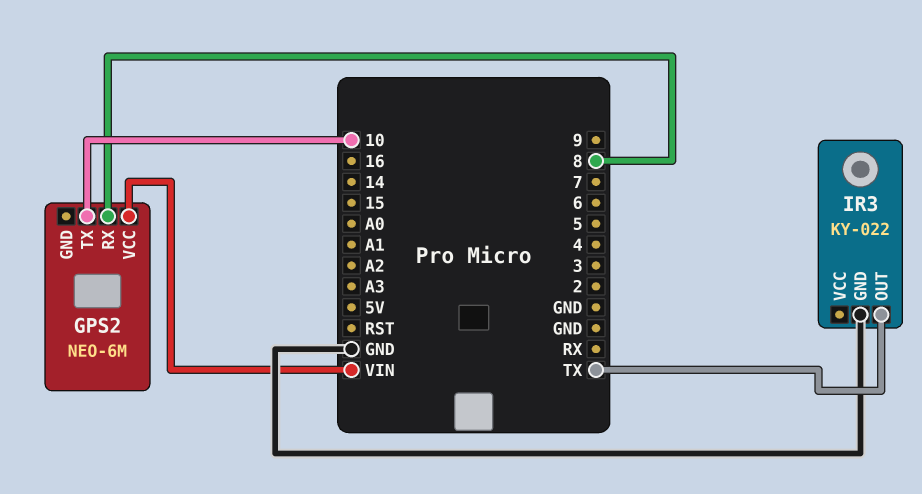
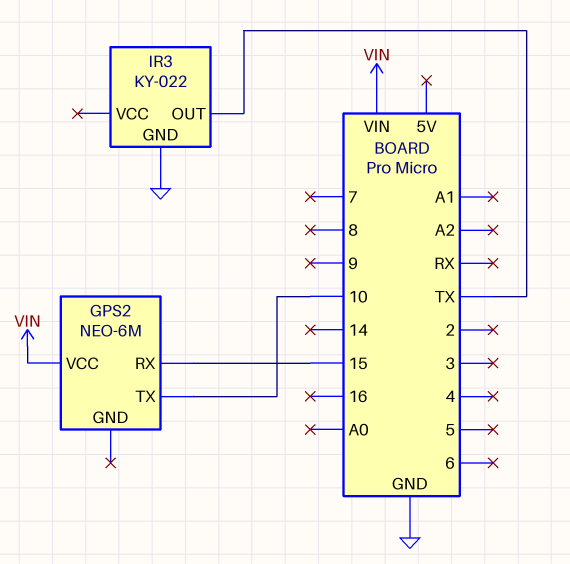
GPS2 pin RX: 8 -> 15

